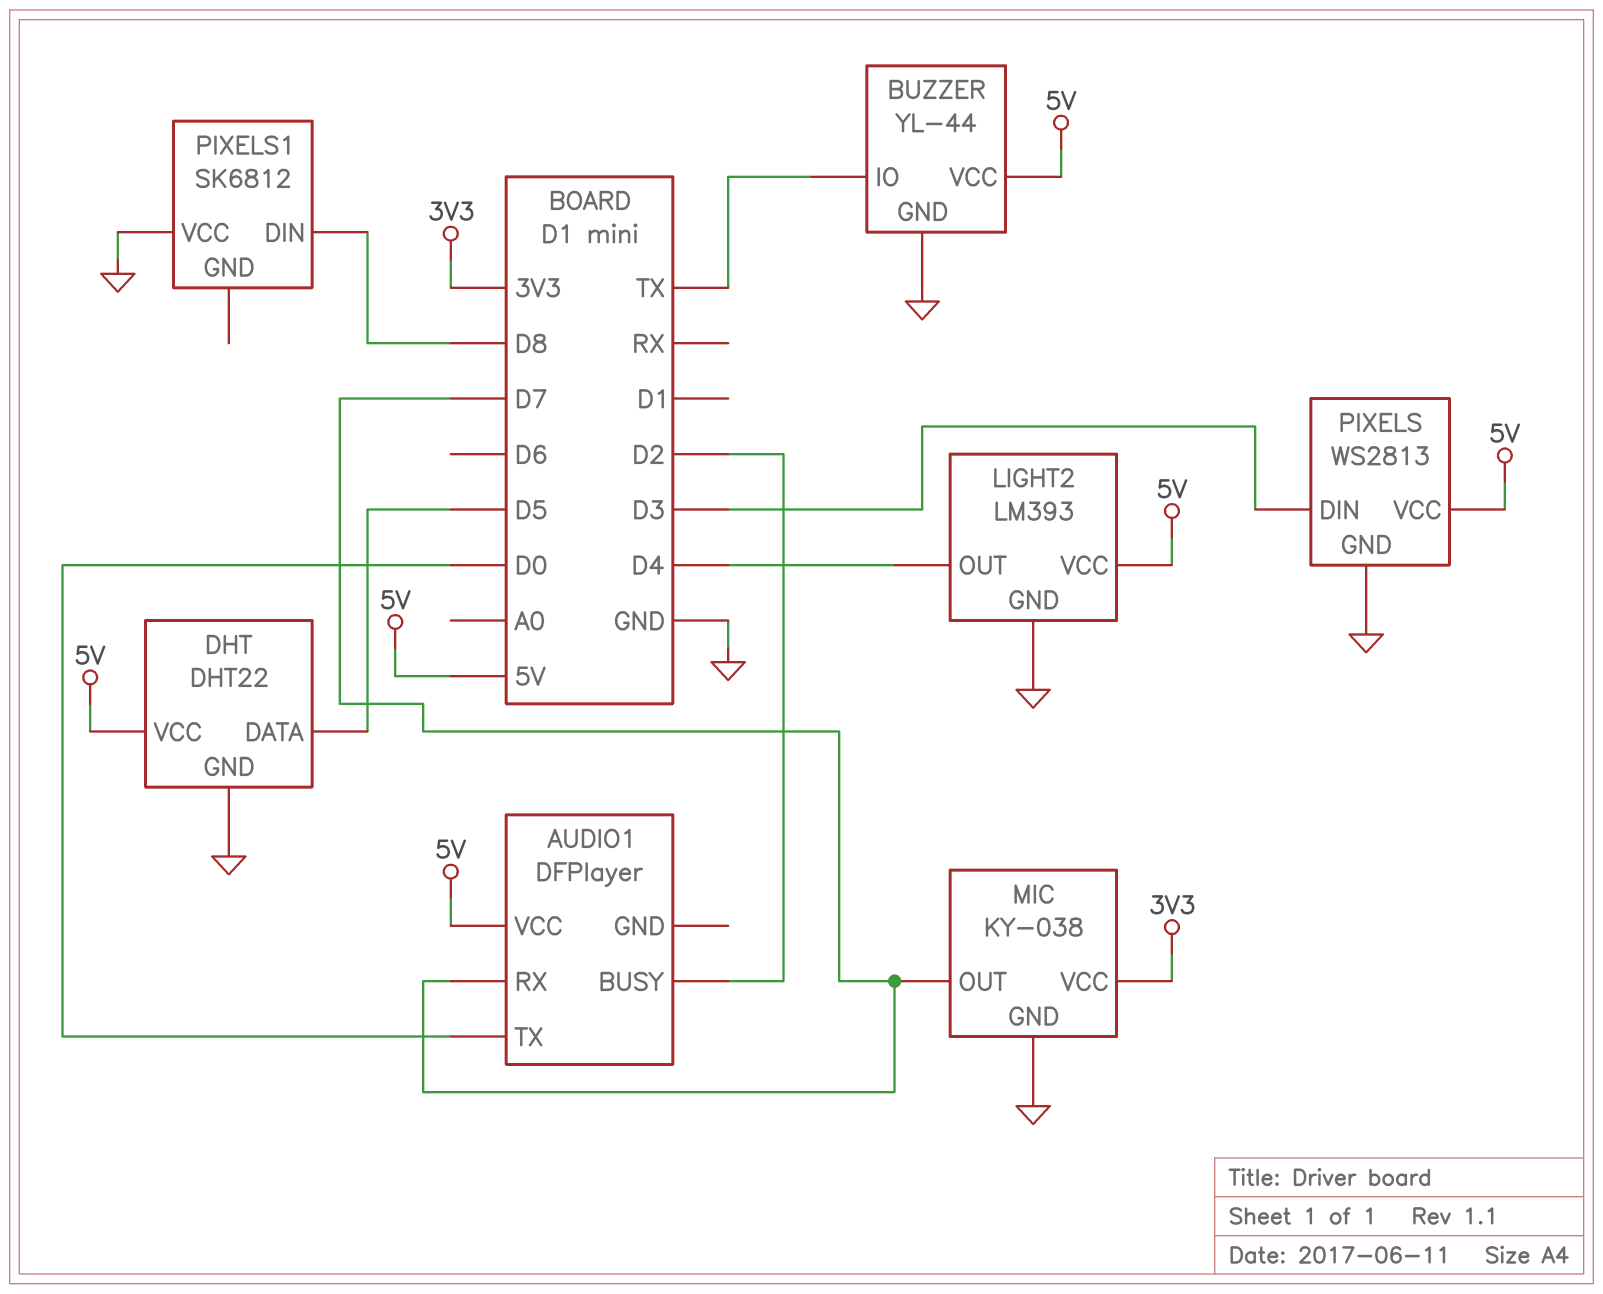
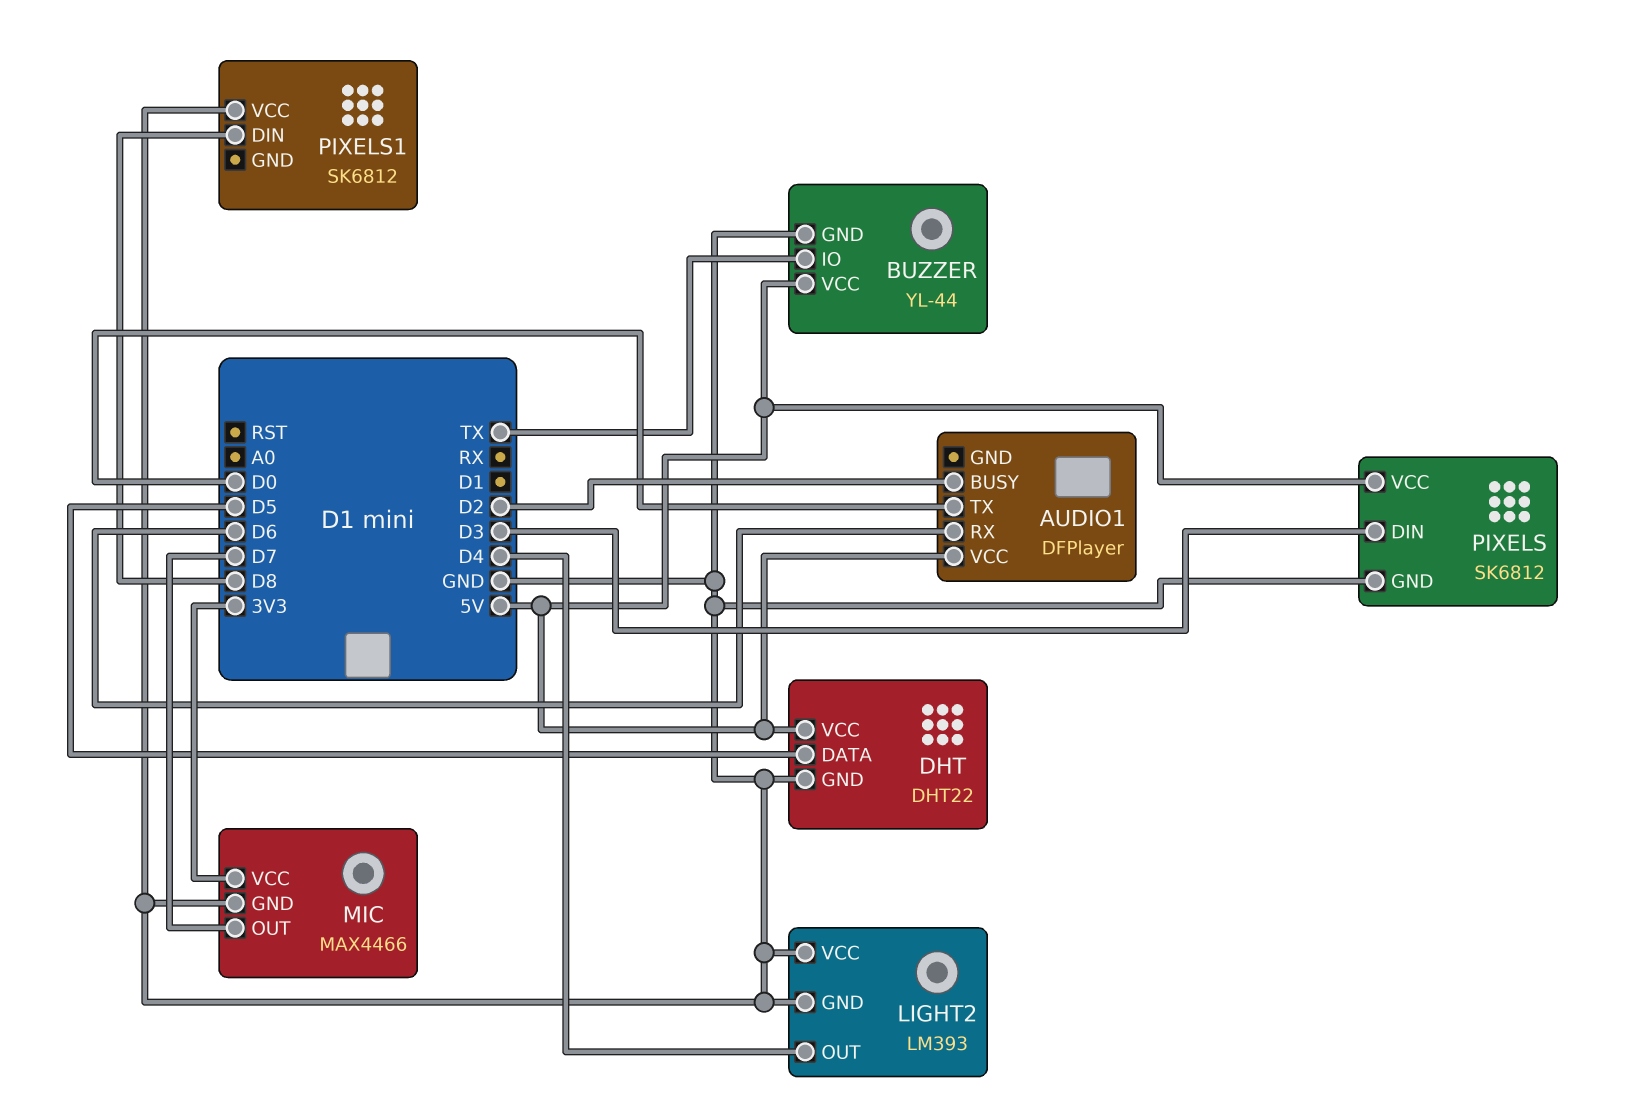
AUDIO1 pin RX: D7 -> D6
LIGHT2 pin VCC: 5V -> GND
MIC: KY-038 -> MAX4466
PIXELS: WS2813 -> SK6812

